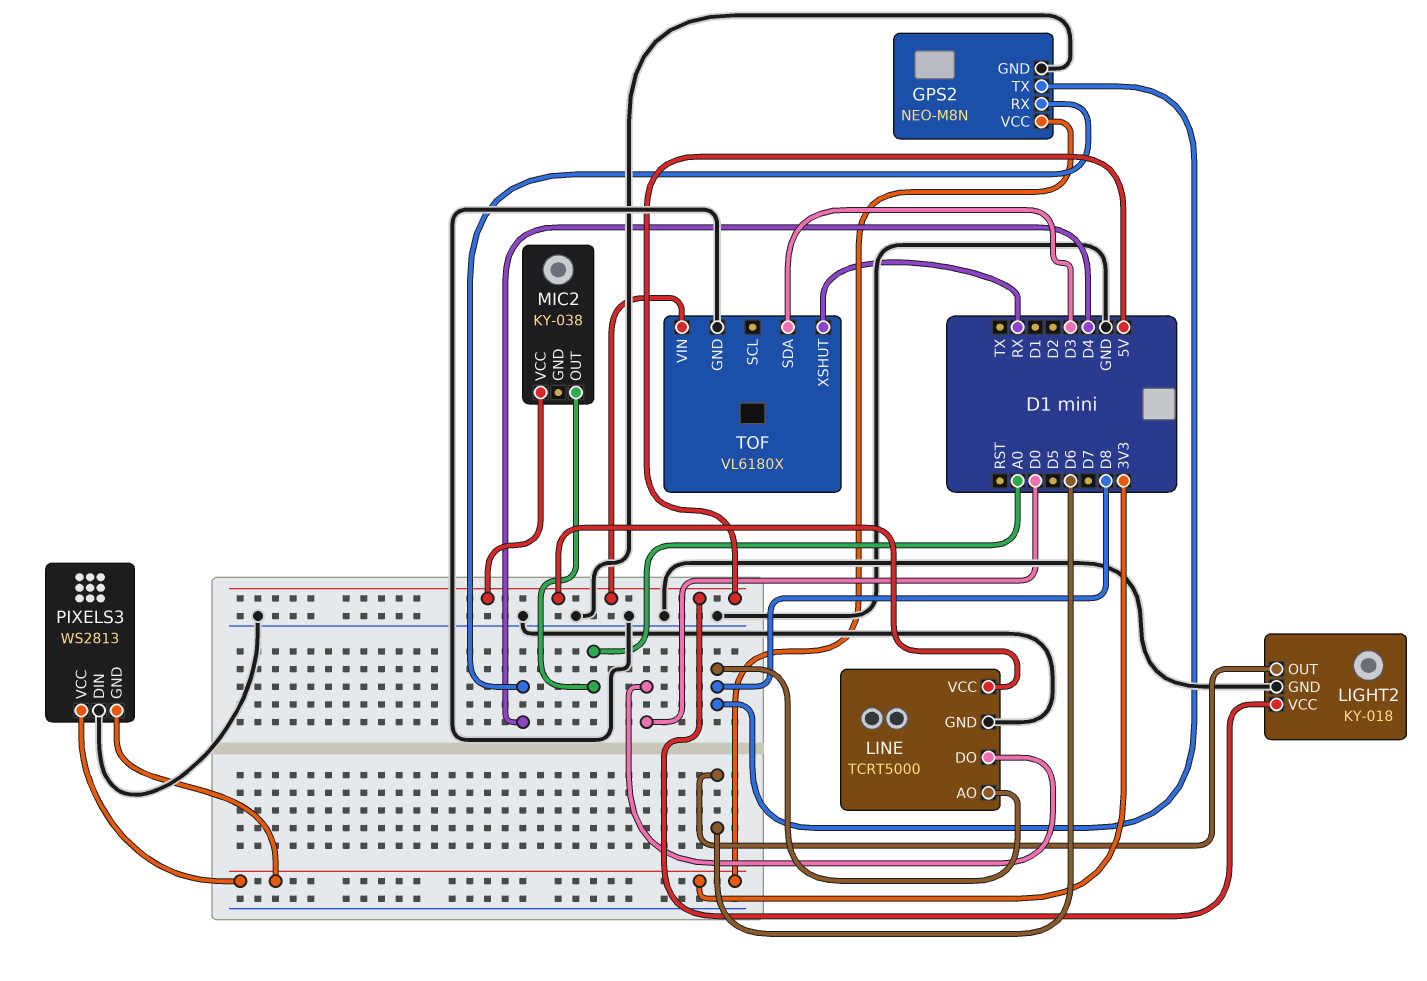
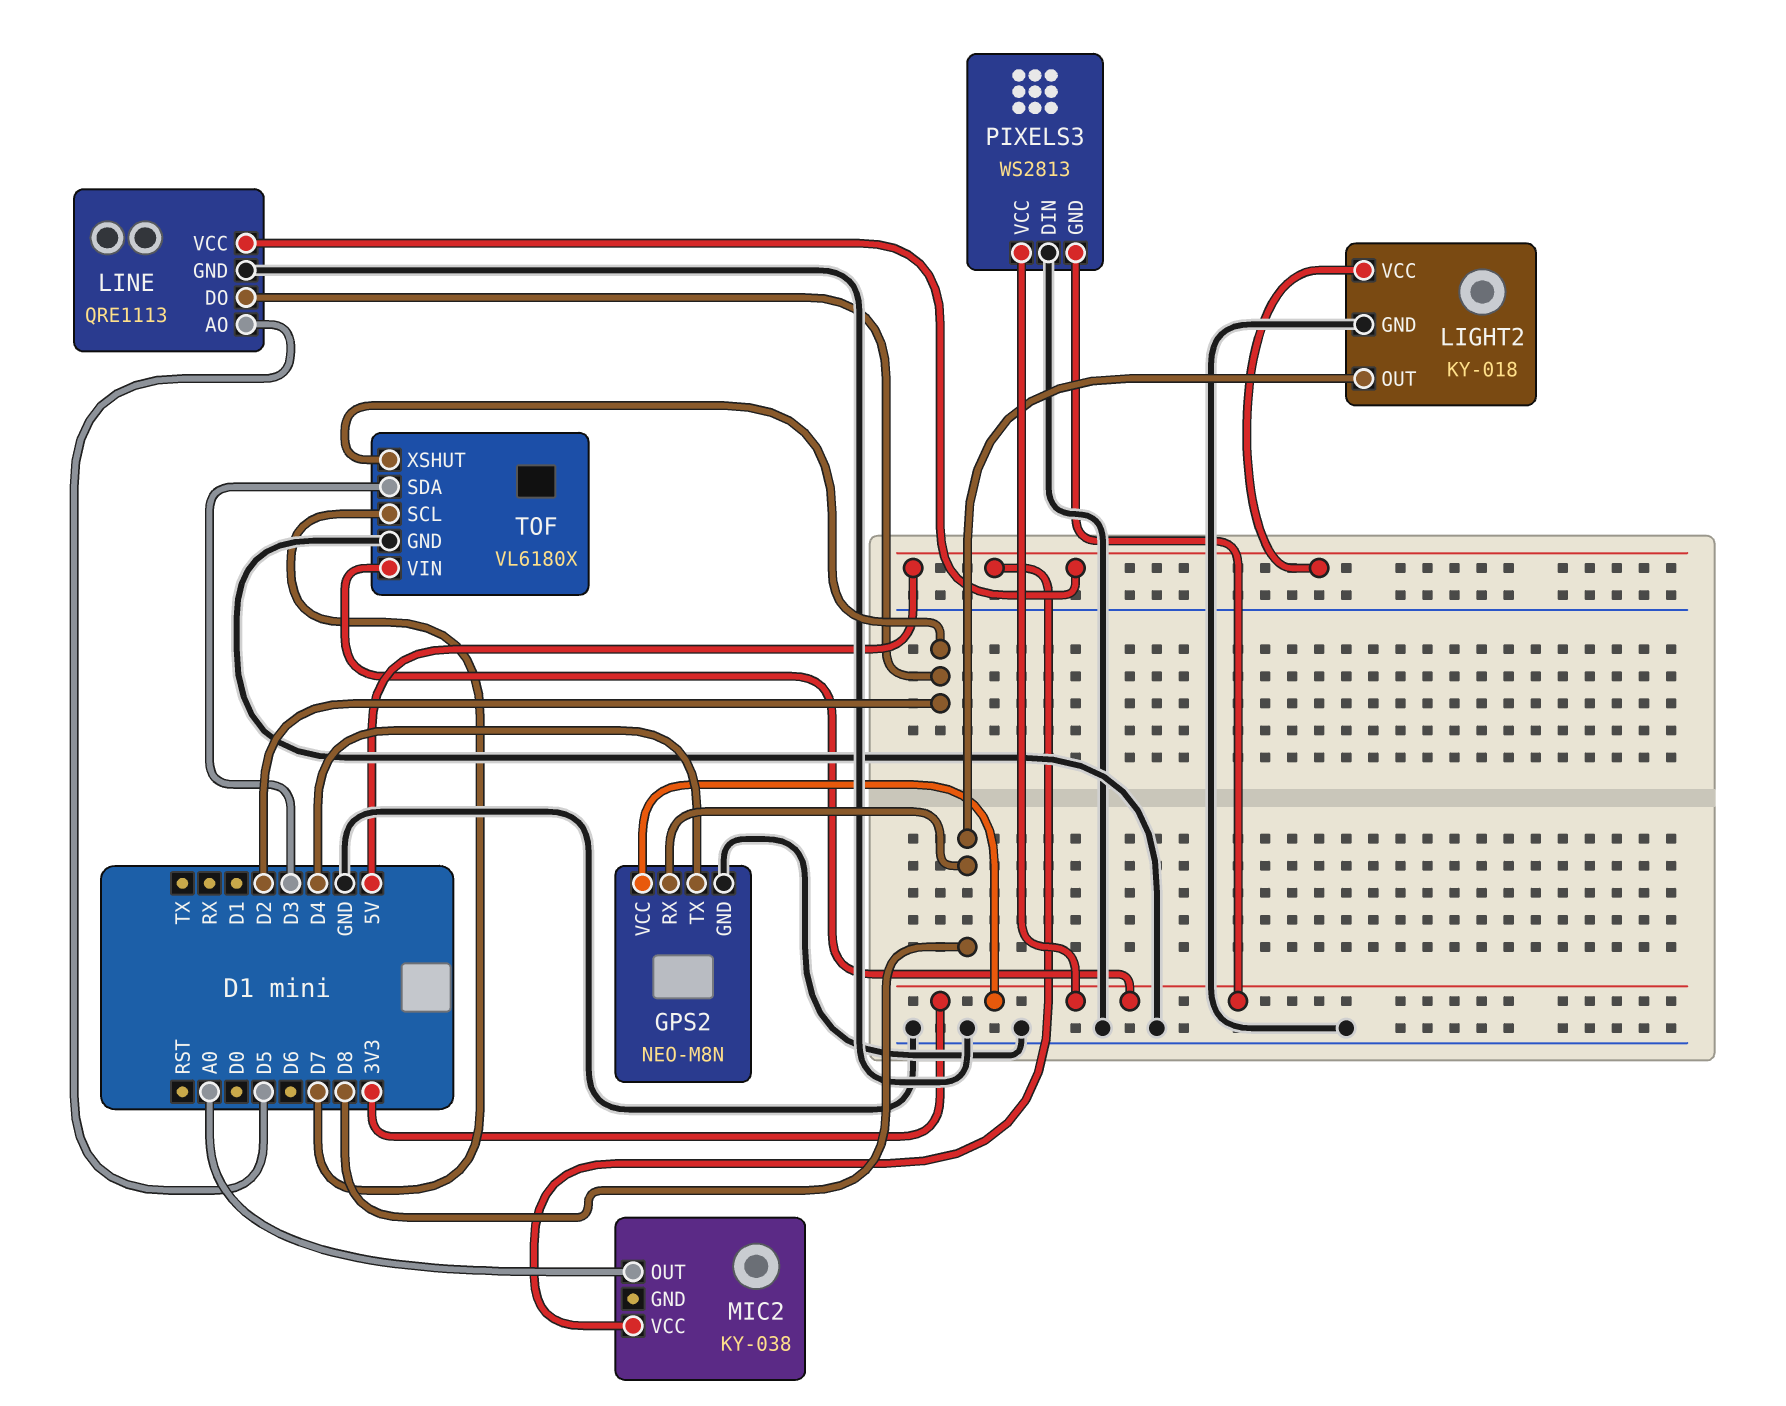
GPS2 pin RX: D4 -> D8
GPS2 pin TX: D8 -> D4
LIGHT2 pin OUT: D6 -> D8
LINE: TCRT5000 -> QRE1113
LINE pin AO: D8 -> D5
LINE pin DO: D0 -> D2
TOF pin SCL: none -> D7
TOF pin VIN: 5V -> 3V3
TOF pin XSHUT: RX -> D2

